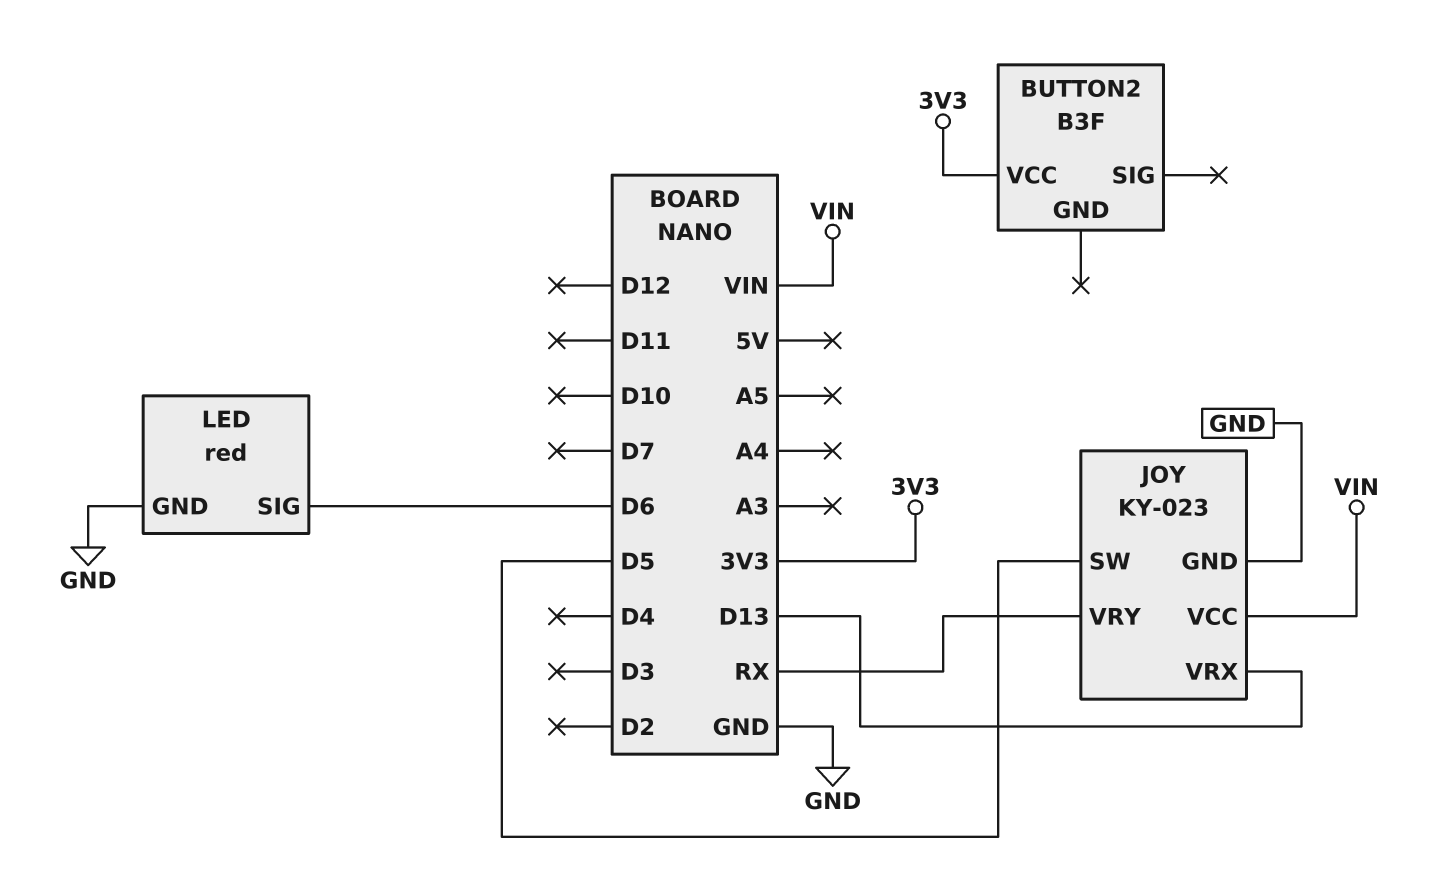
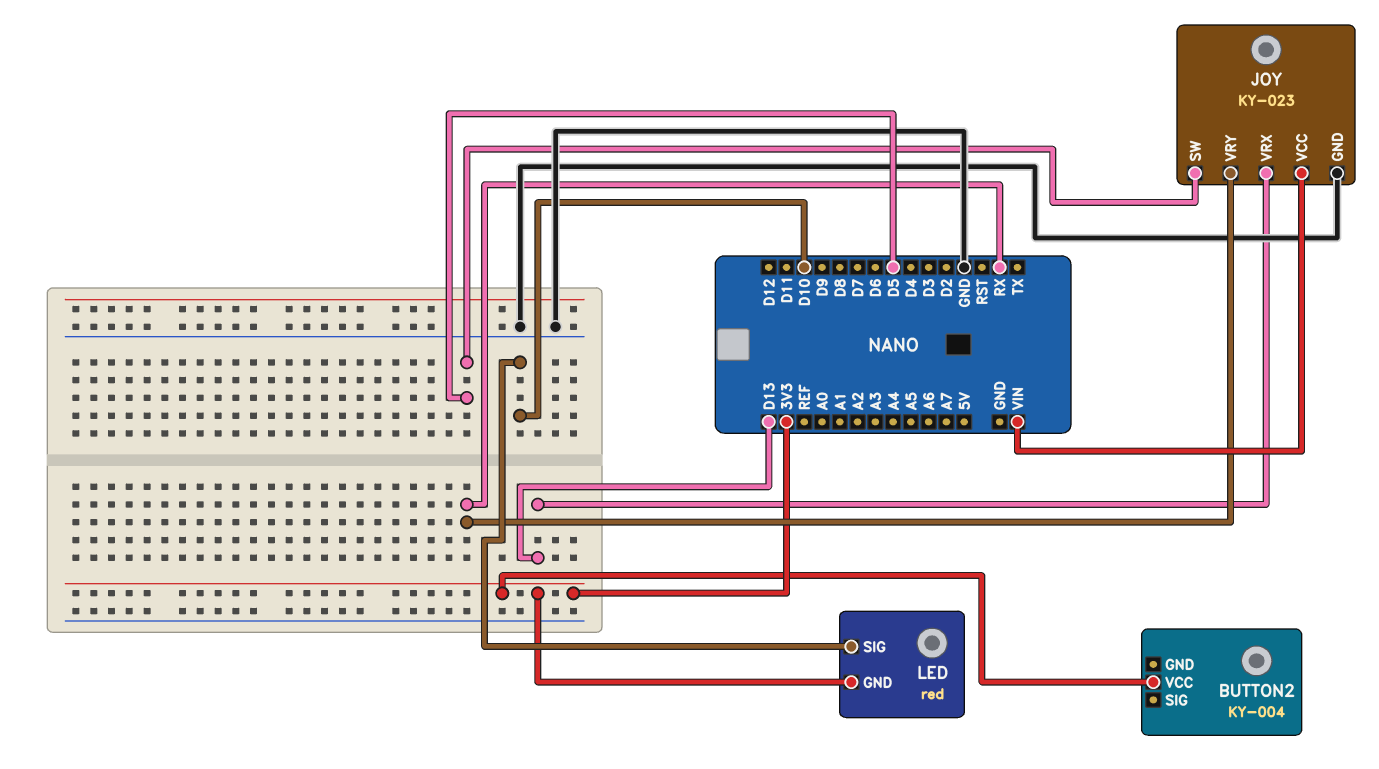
BUTTON2: B3F -> KY-004
LED pin GND: GND -> 3V3
LED pin SIG: D6 -> D10

